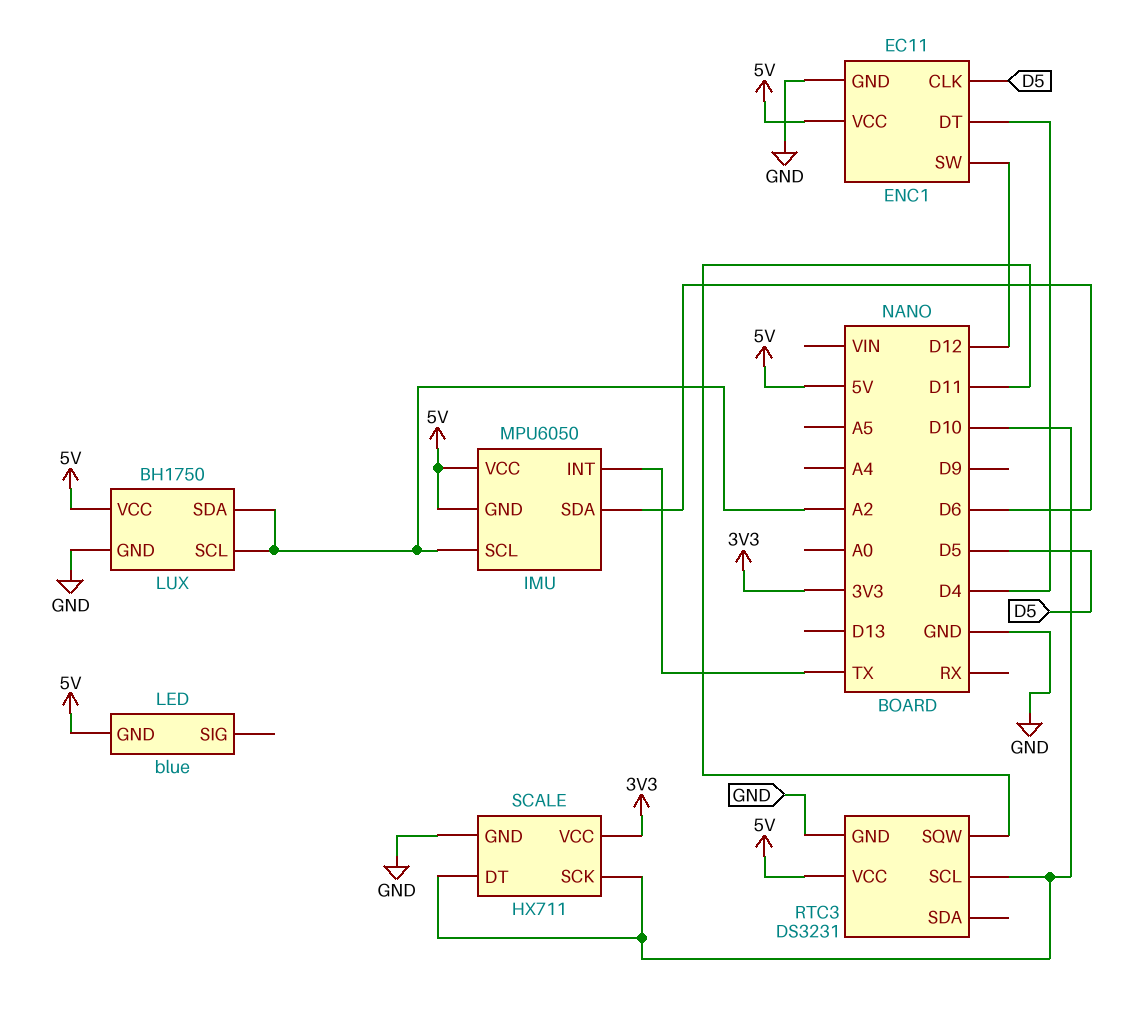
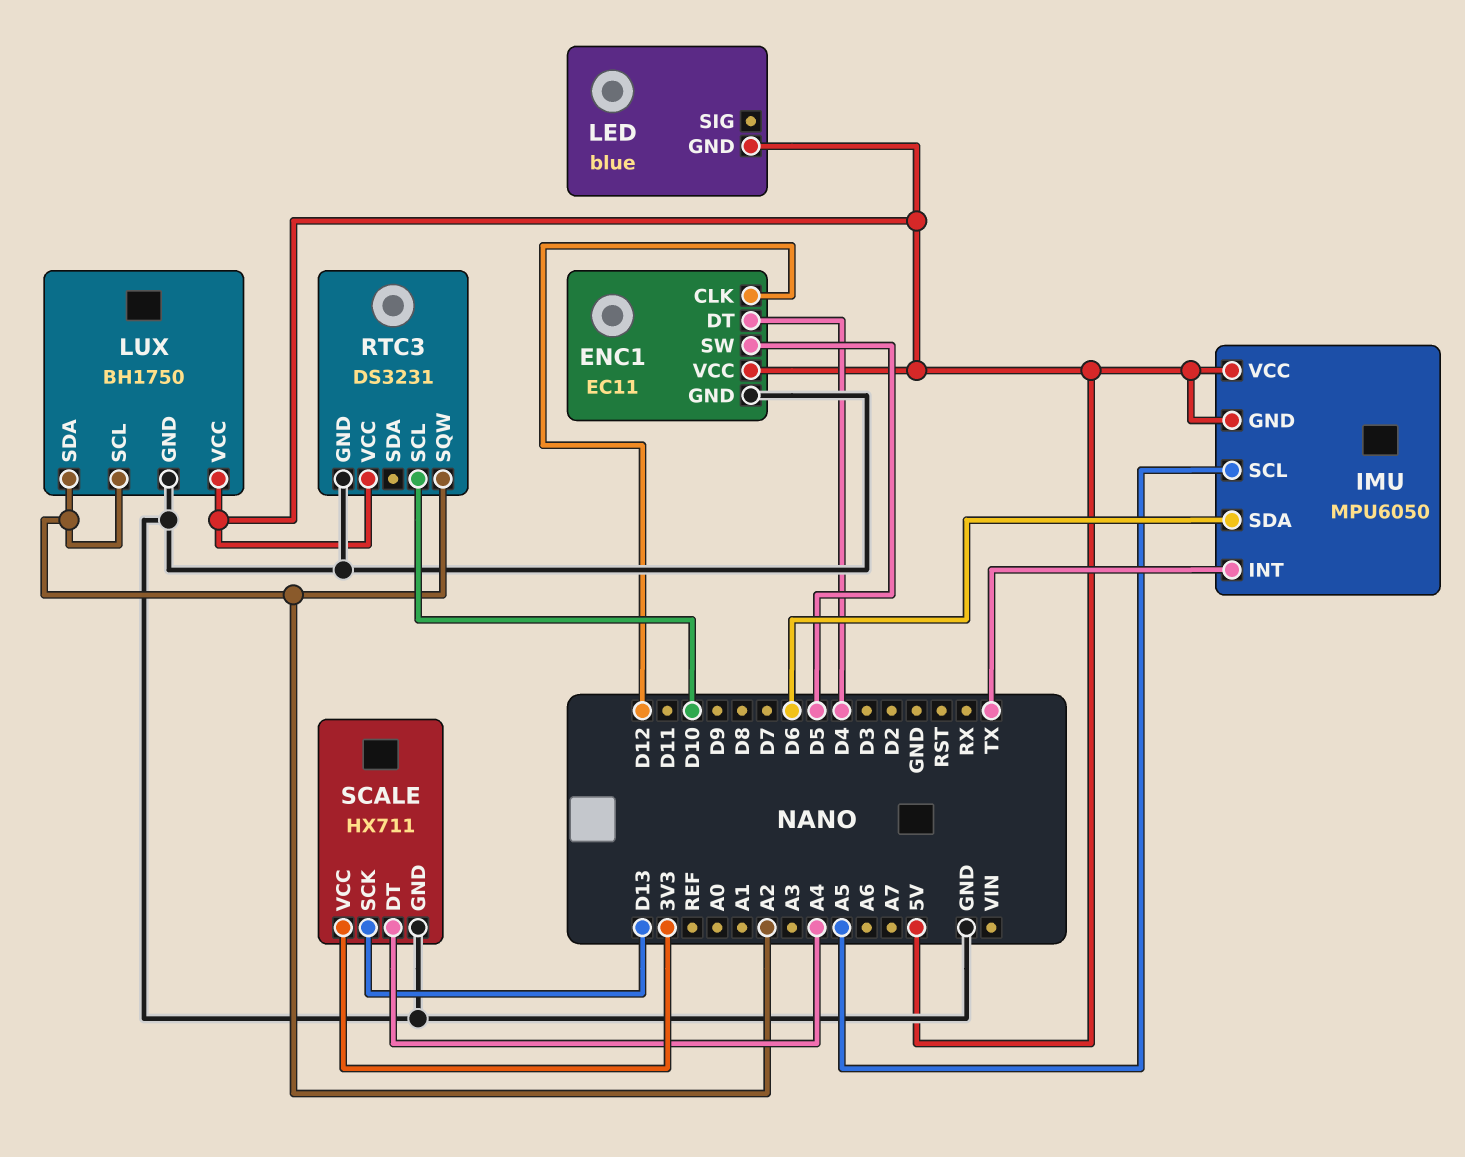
ENC1 pin CLK: D5 -> D12
ENC1 pin SW: D12 -> D5
IMU pin SCL: A2 -> A5
RTC3 pin SQW: D11 -> A2
SCALE pin DT: D10 -> A4
SCALE pin SCK: D10 -> D13

